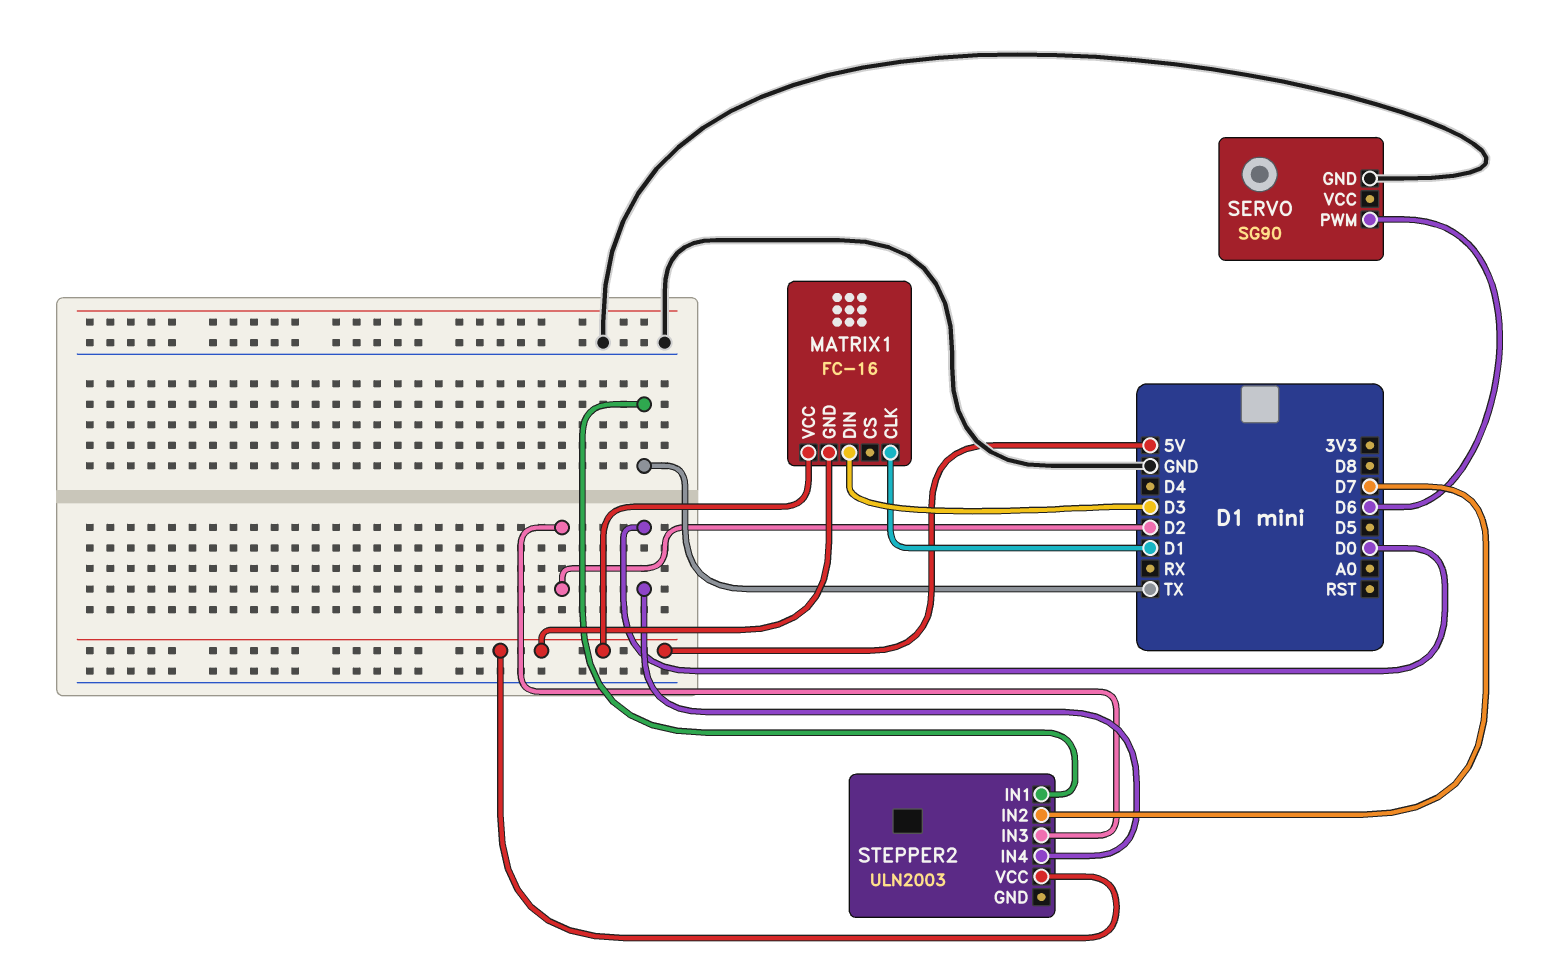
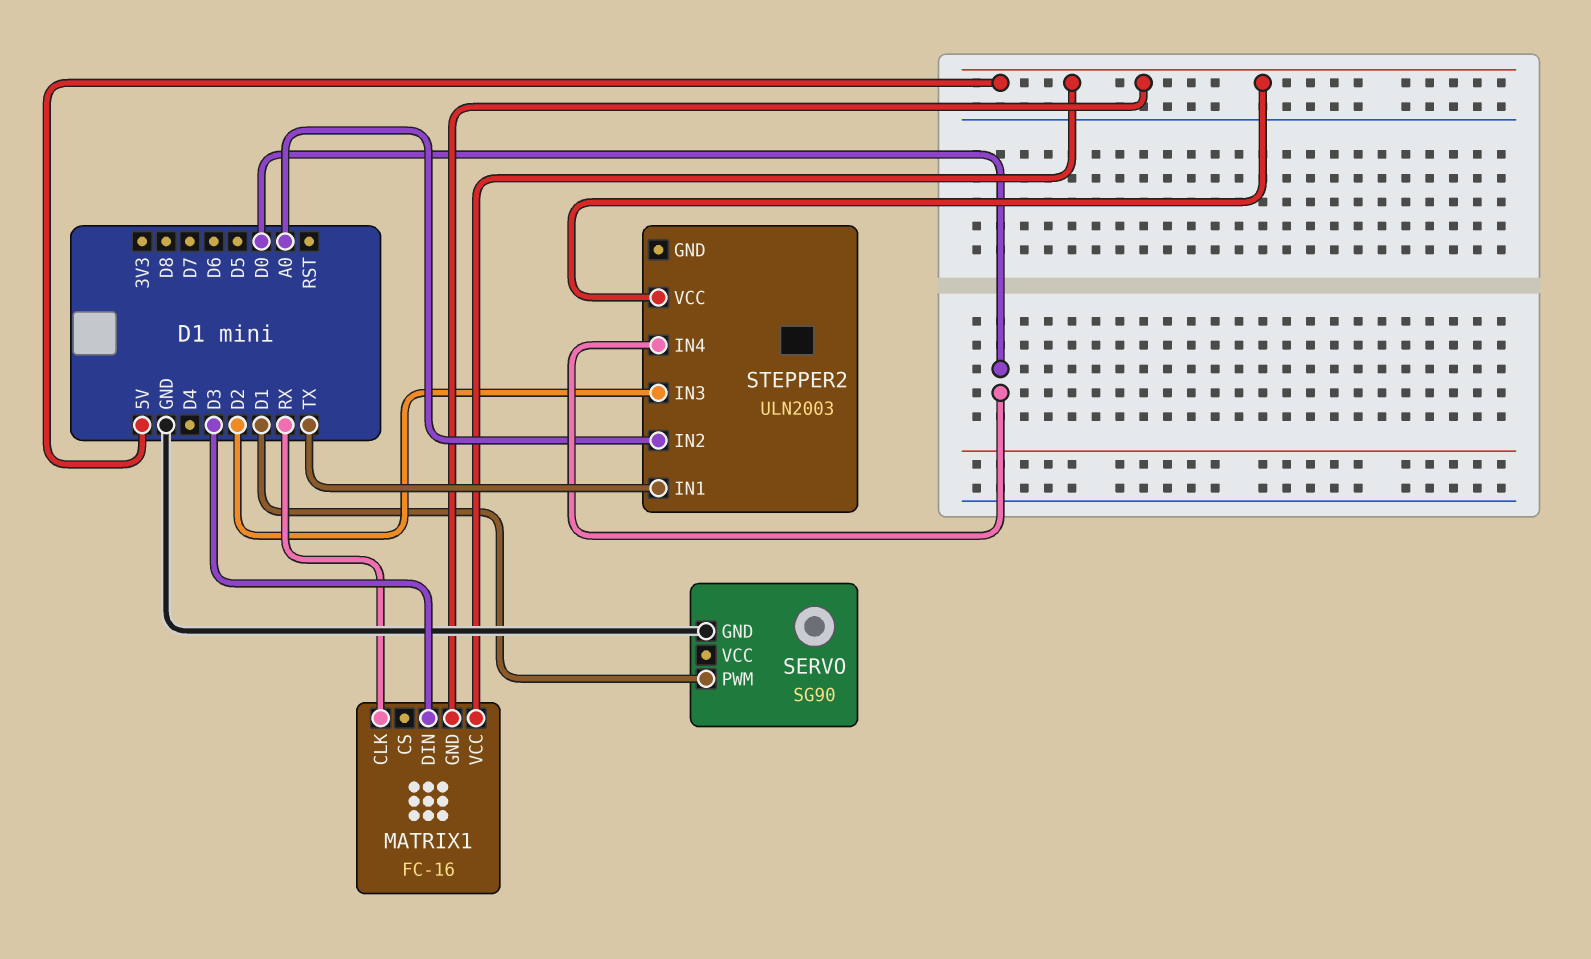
MATRIX1 pin CLK: D1 -> RX
SERVO pin PWM: D6 -> D1
STEPPER2 pin IN2: D7 -> A0

